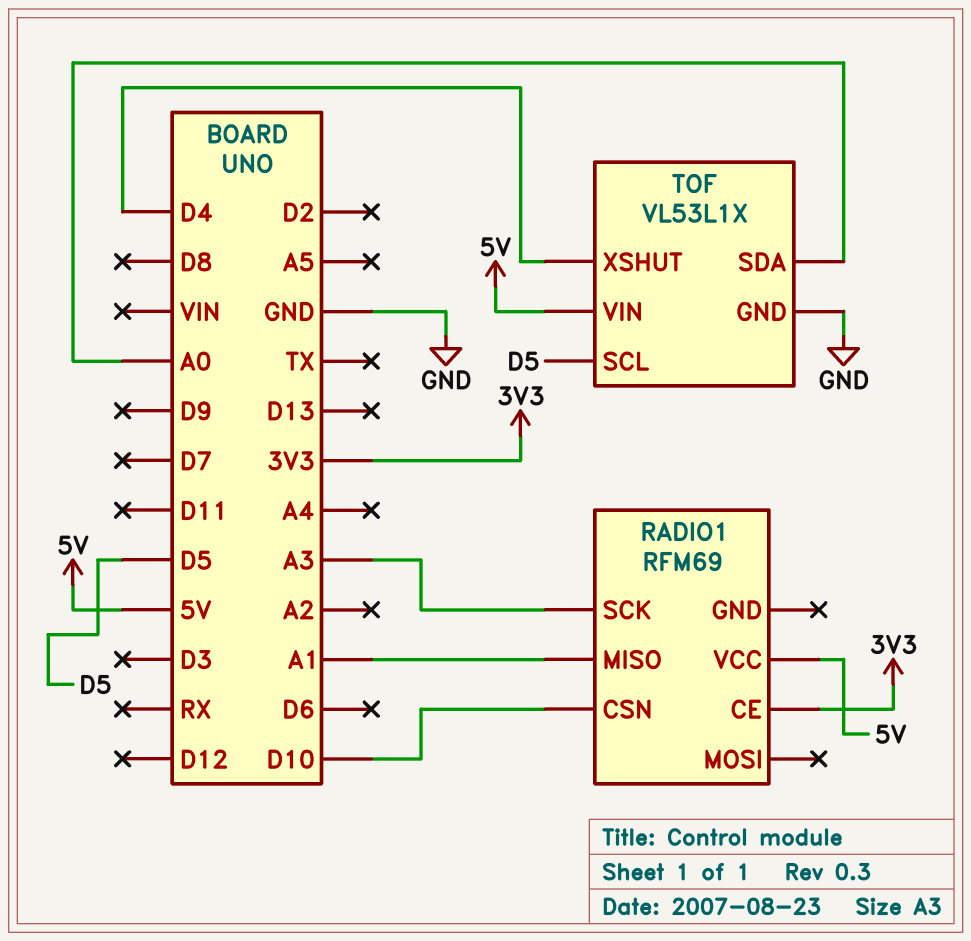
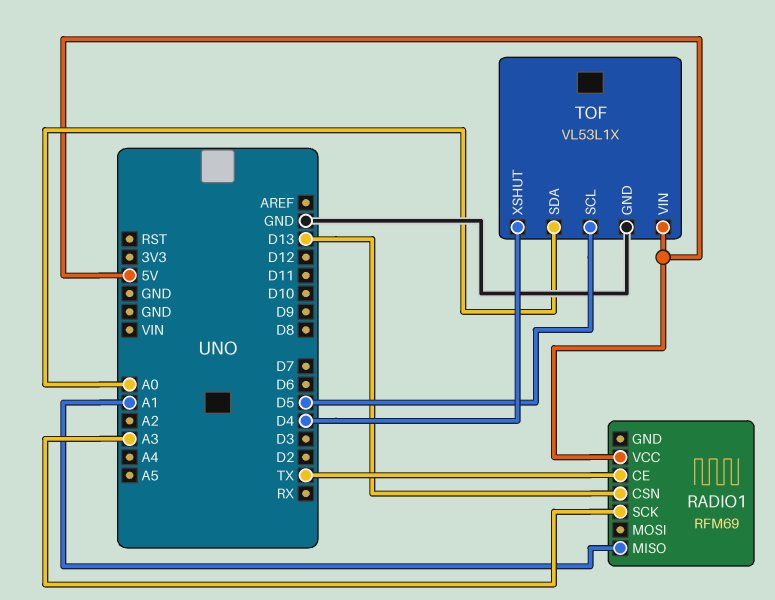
RADIO1 pin CE: 3V3 -> TX
RADIO1 pin CSN: D10 -> D13

